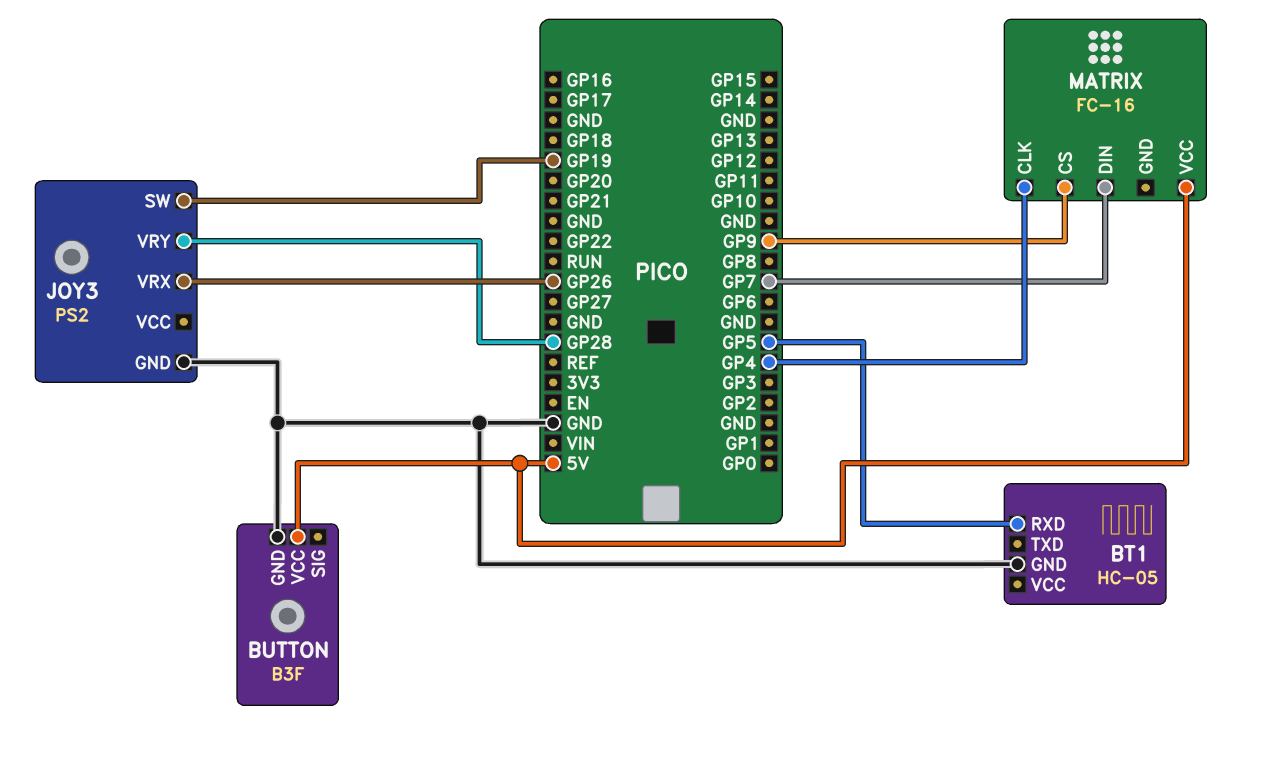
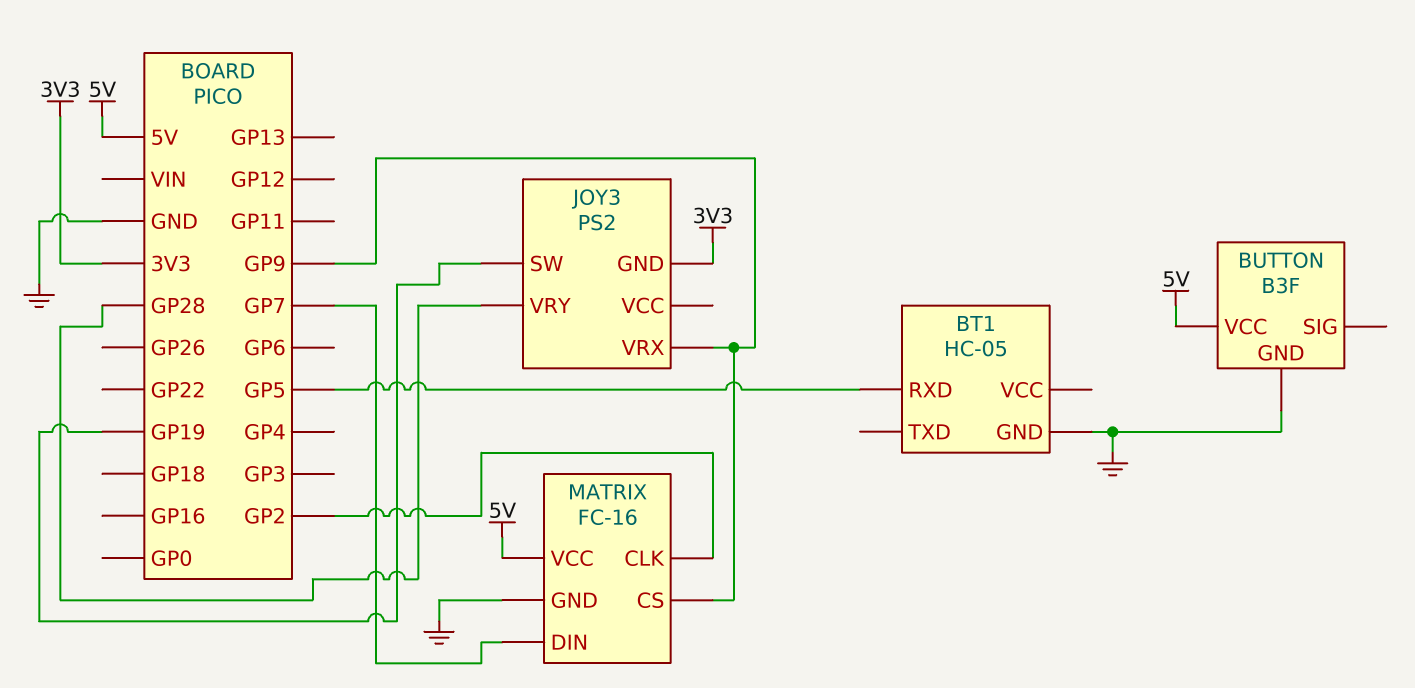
JOY3 pin GND: GND -> 3V3
JOY3 pin VRX: GP26 -> GP9
MATRIX pin CLK: GP4 -> GP2
MATRIX pin GND: none -> GND

